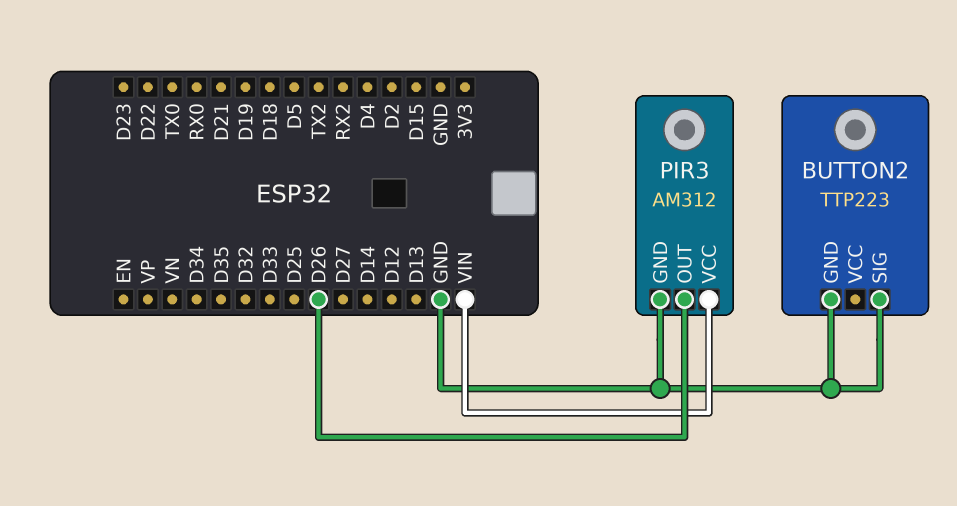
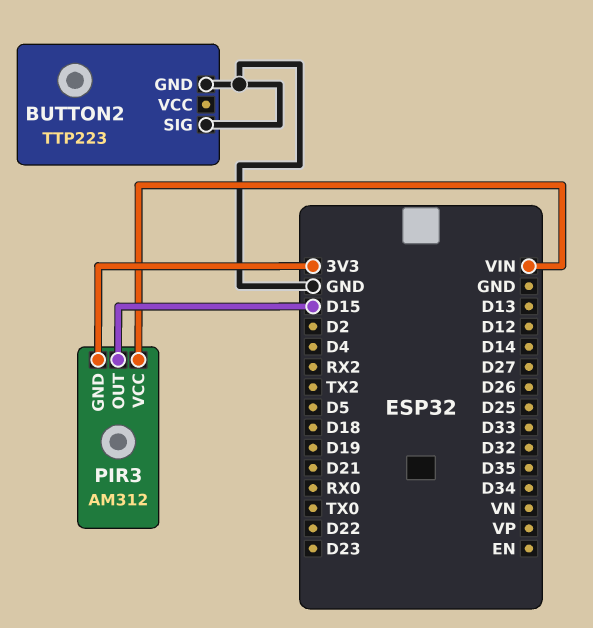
PIR3 pin GND: GND -> 3V3
PIR3 pin OUT: D26 -> D15

